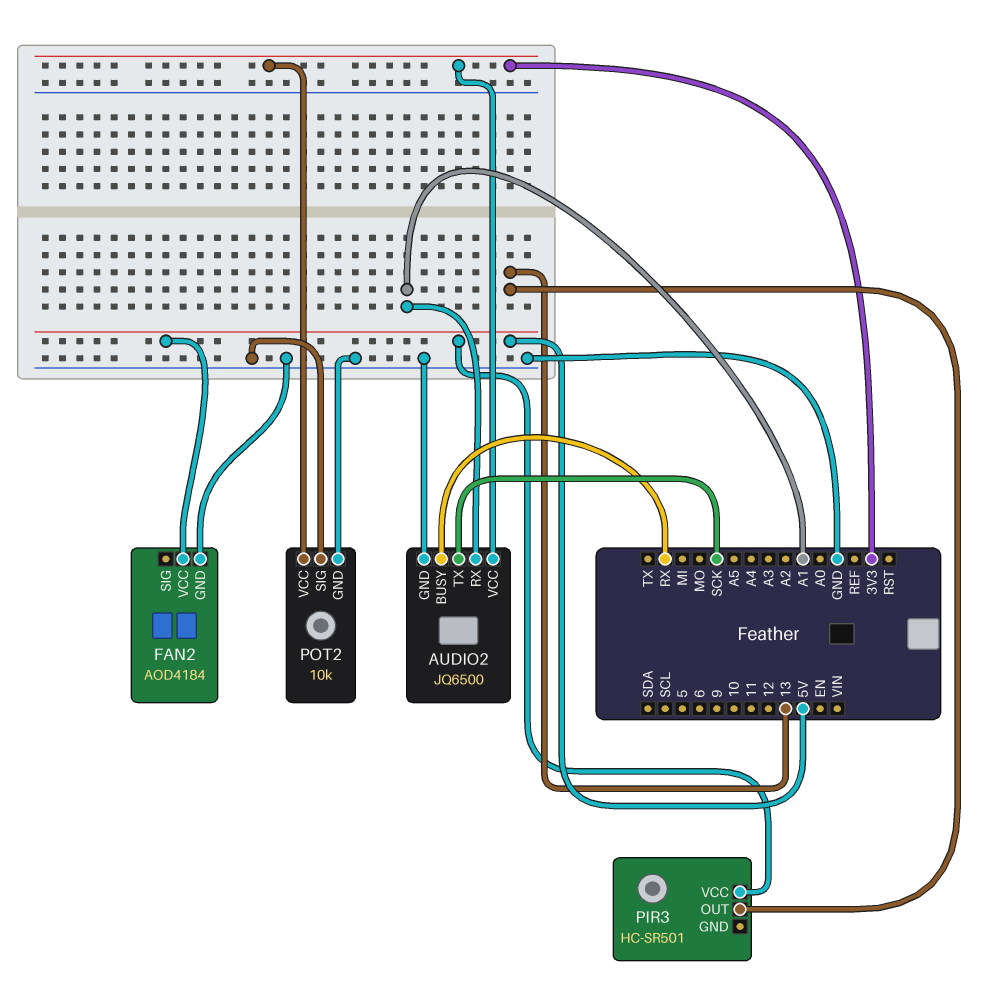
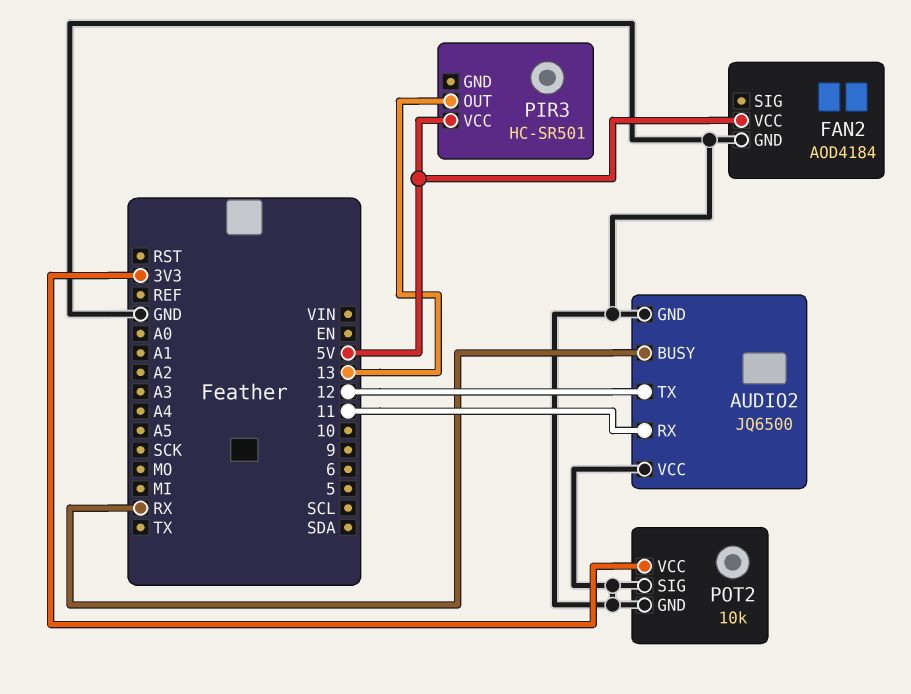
AUDIO2 pin RX: A1 -> 11
AUDIO2 pin TX: SCK -> 12
AUDIO2 pin VCC: 3V3 -> GND

